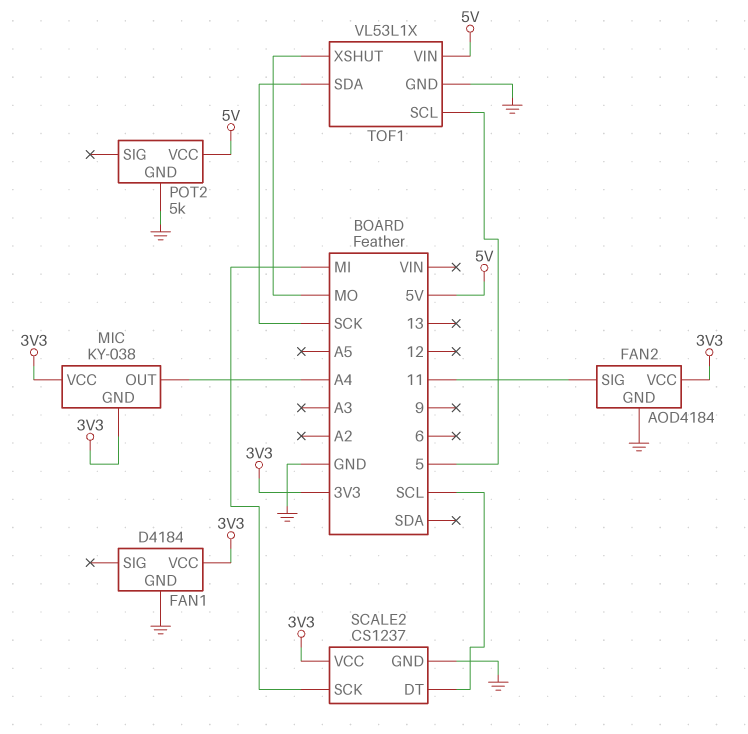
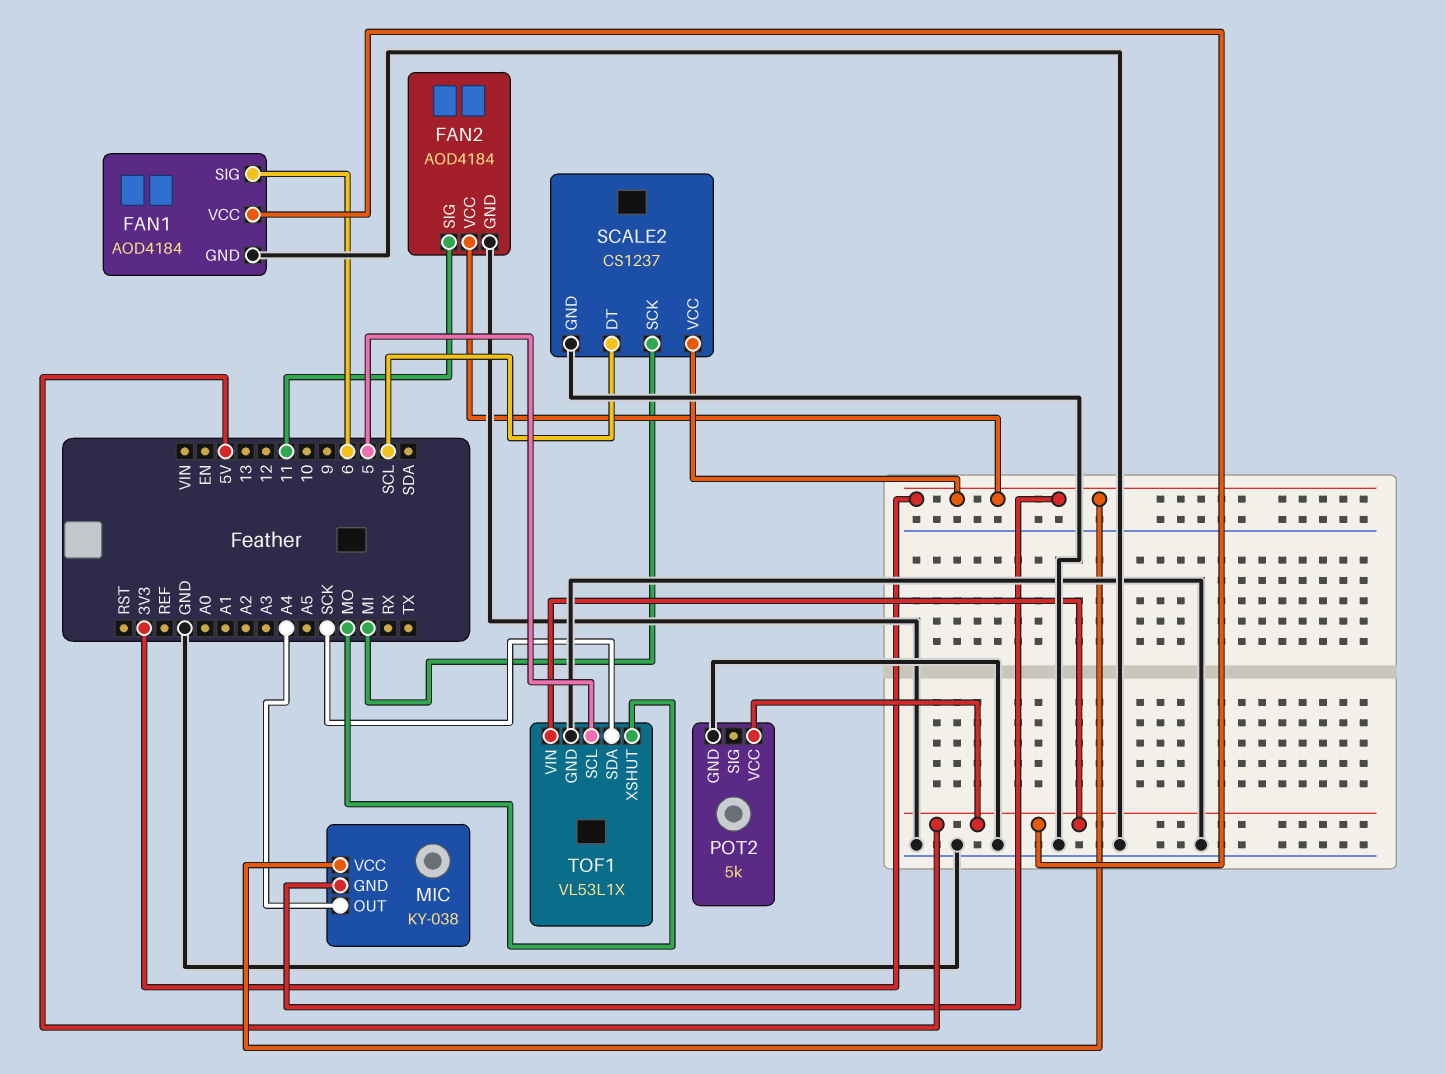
FAN1: D4184 -> AOD4184
FAN1 pin SIG: none -> 6
FAN1 pin VCC: 3V3 -> 5V

